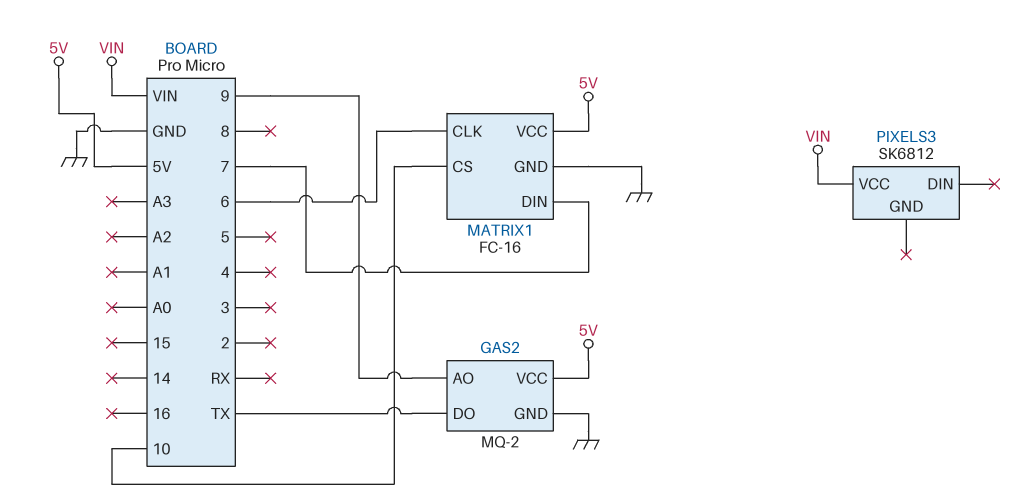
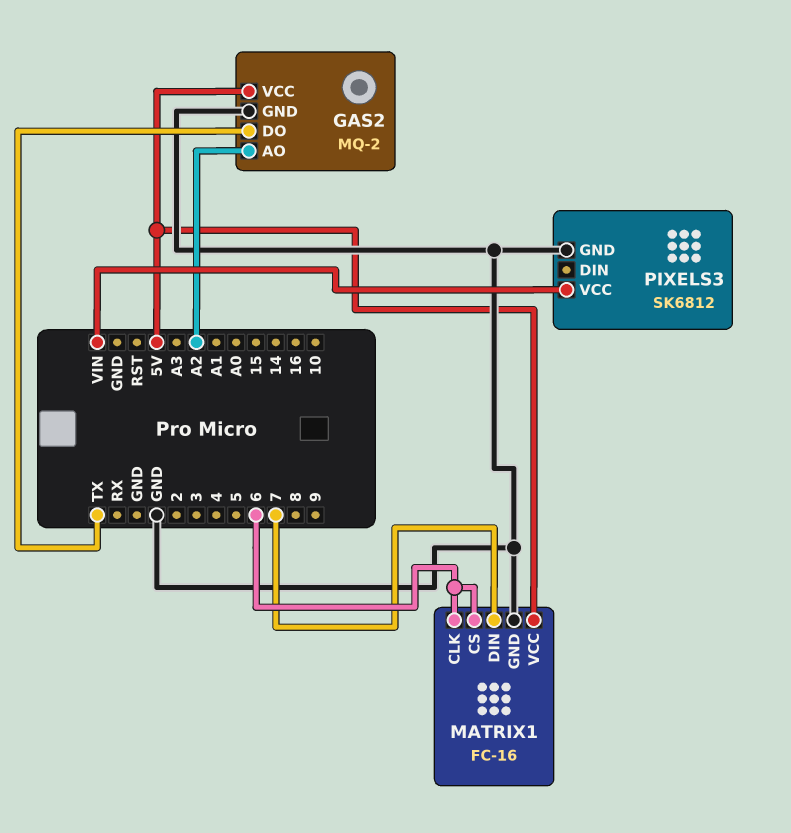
GAS2 pin AO: 9 -> A2
MATRIX1 pin CS: 10 -> 6
PIXELS3 pin GND: none -> GND

